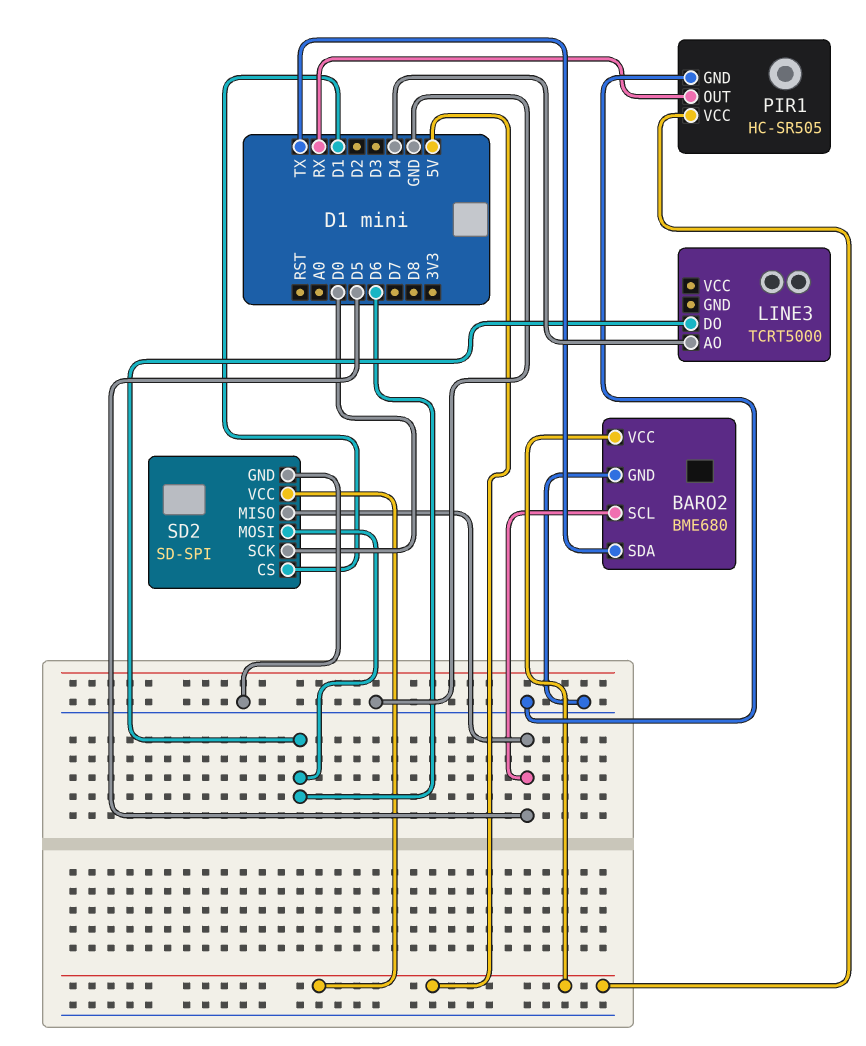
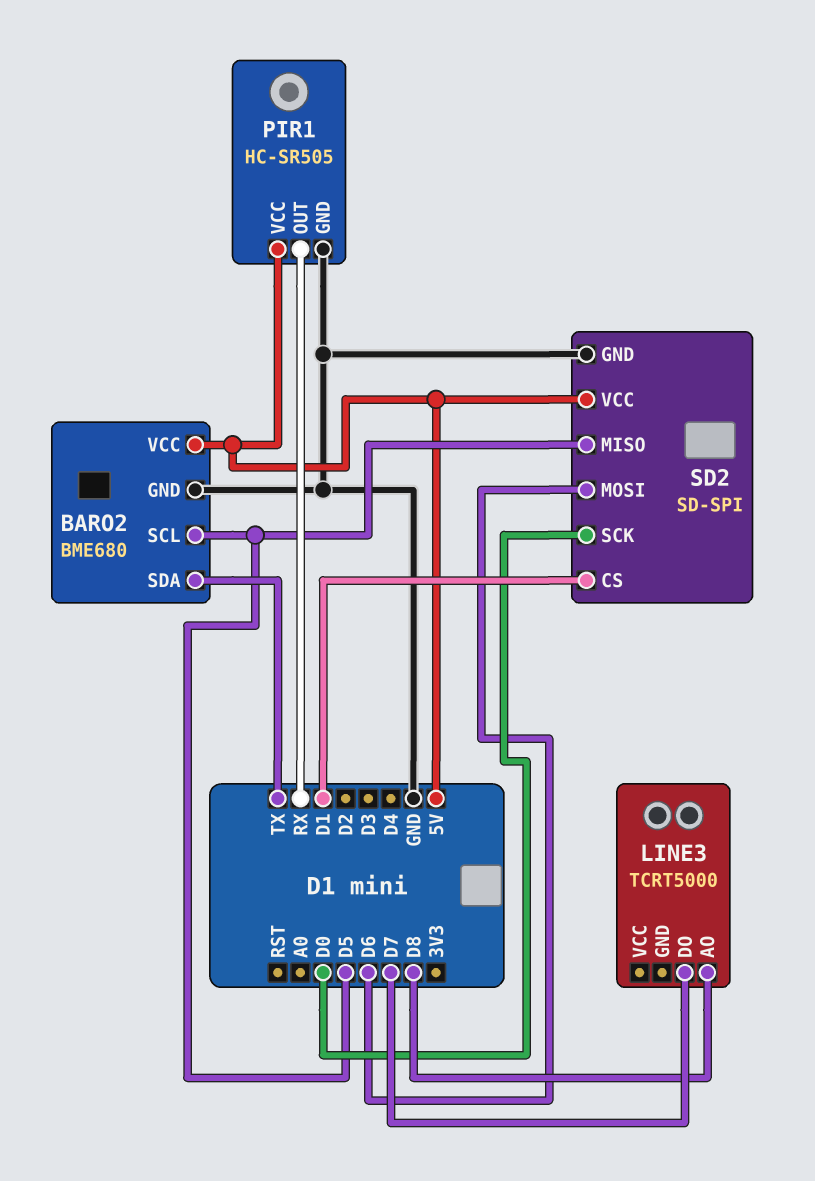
LINE3 pin AO: D4 -> D8
LINE3 pin DO: D6 -> D7

